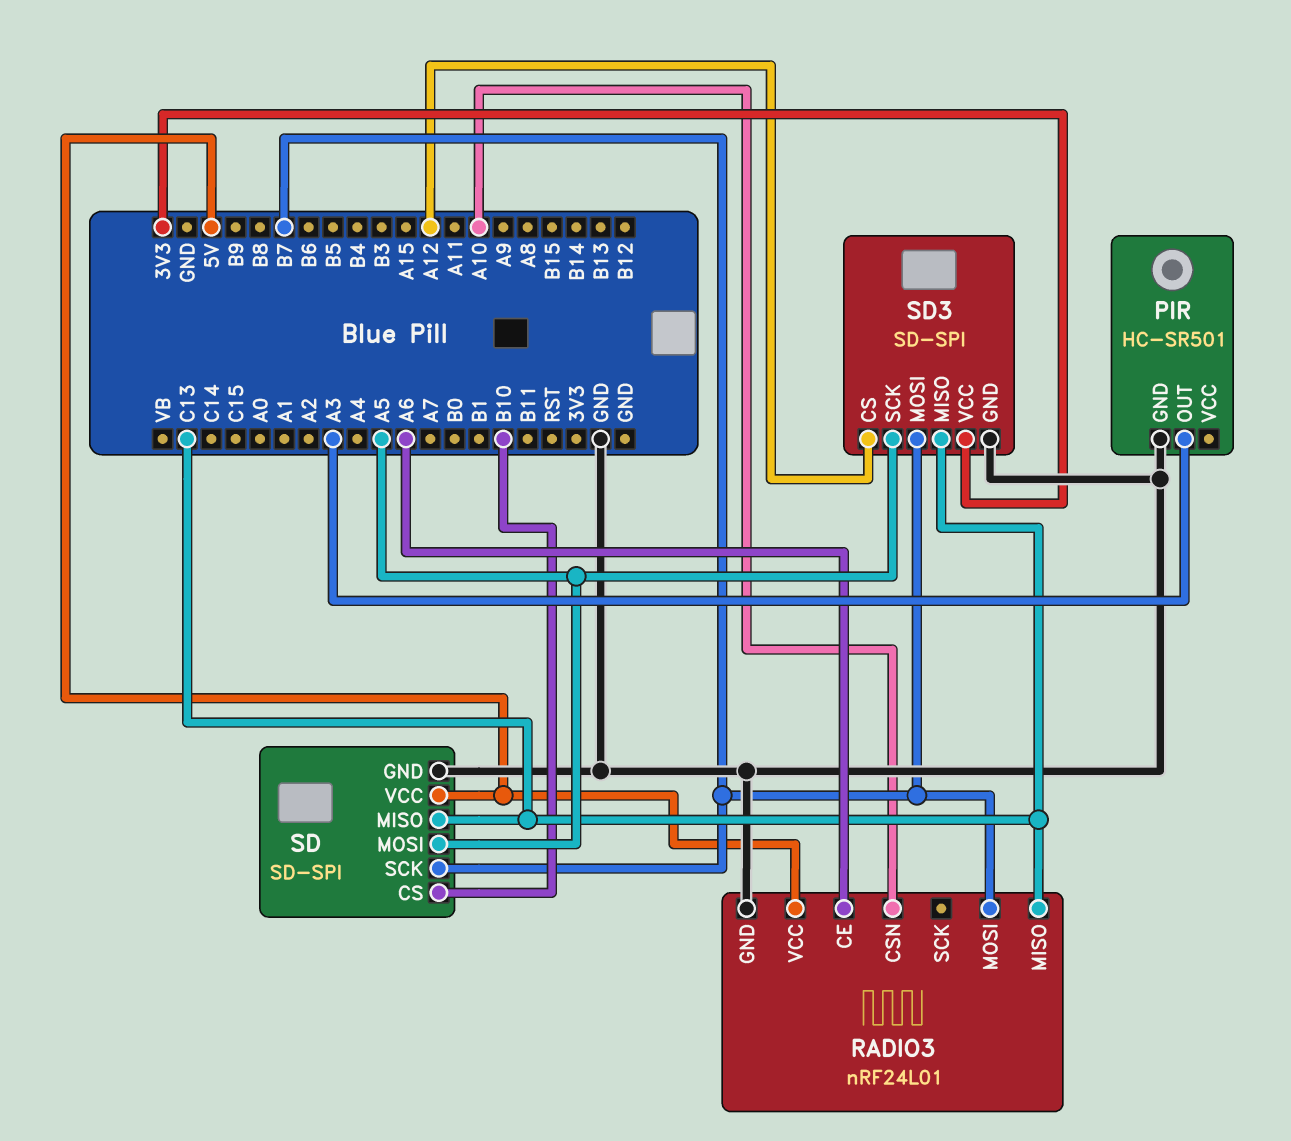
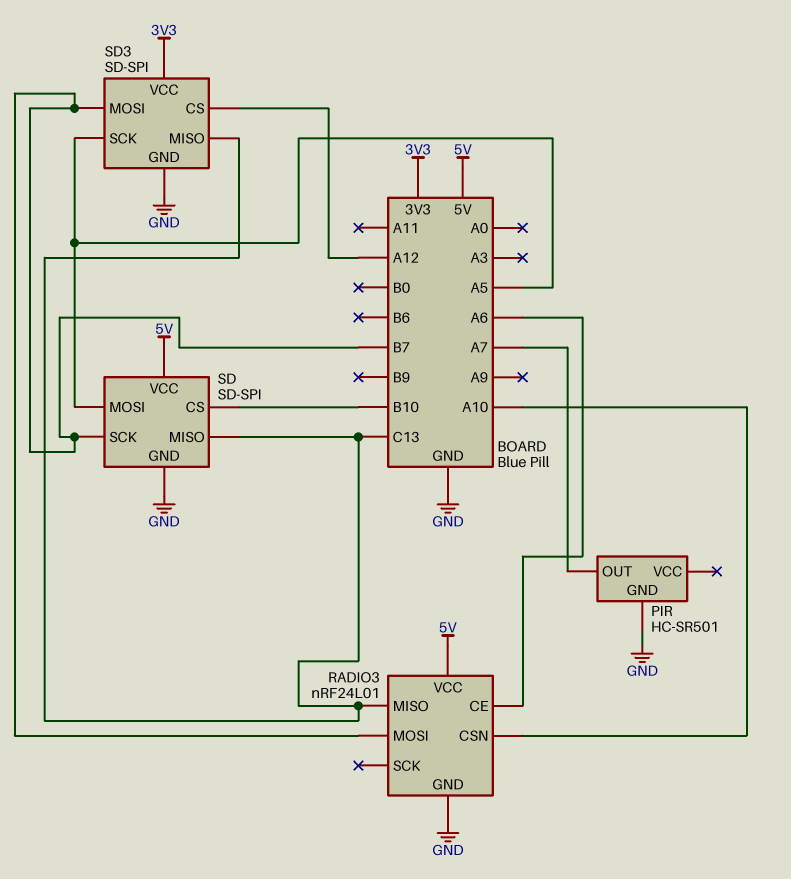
PIR pin OUT: A3 -> A7

